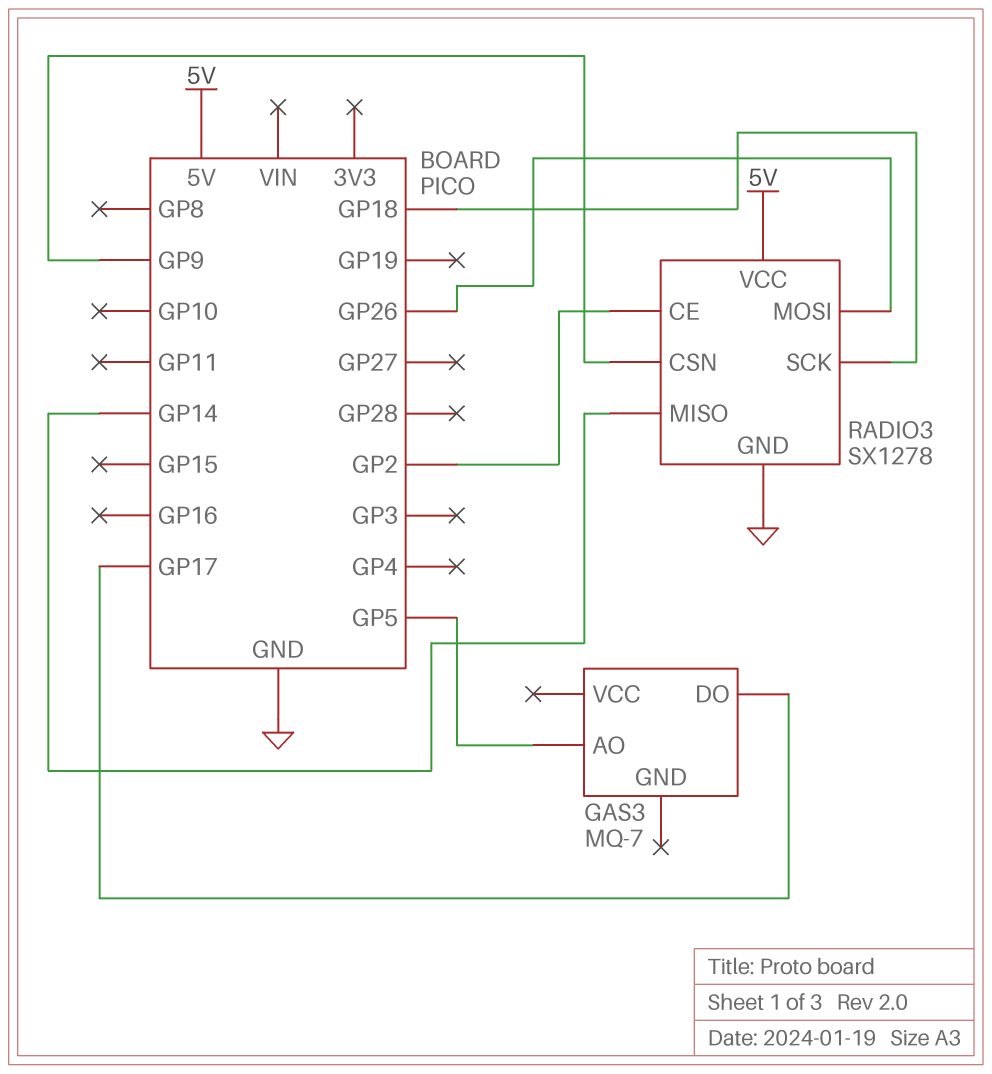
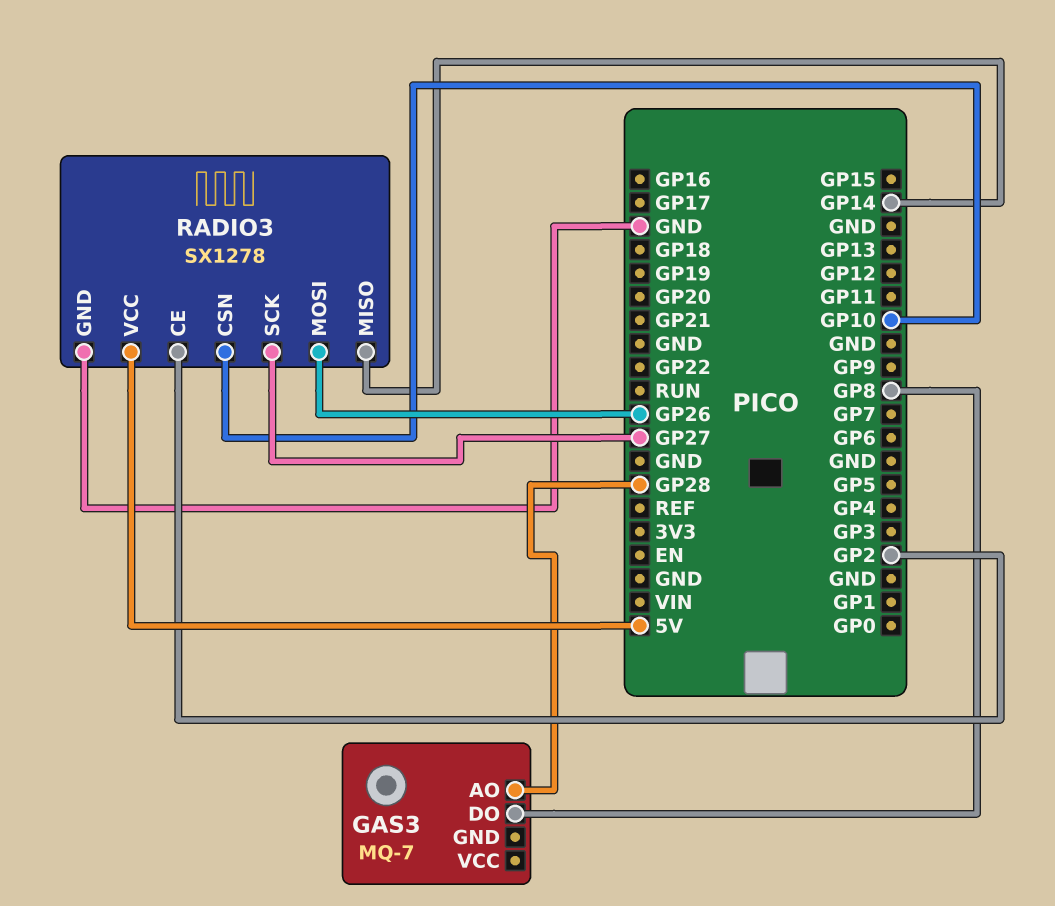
GAS3 pin AO: GP5 -> GP28
GAS3 pin DO: GP17 -> GP8
RADIO3 pin CSN: GP9 -> GP10
RADIO3 pin SCK: GP18 -> GP27

